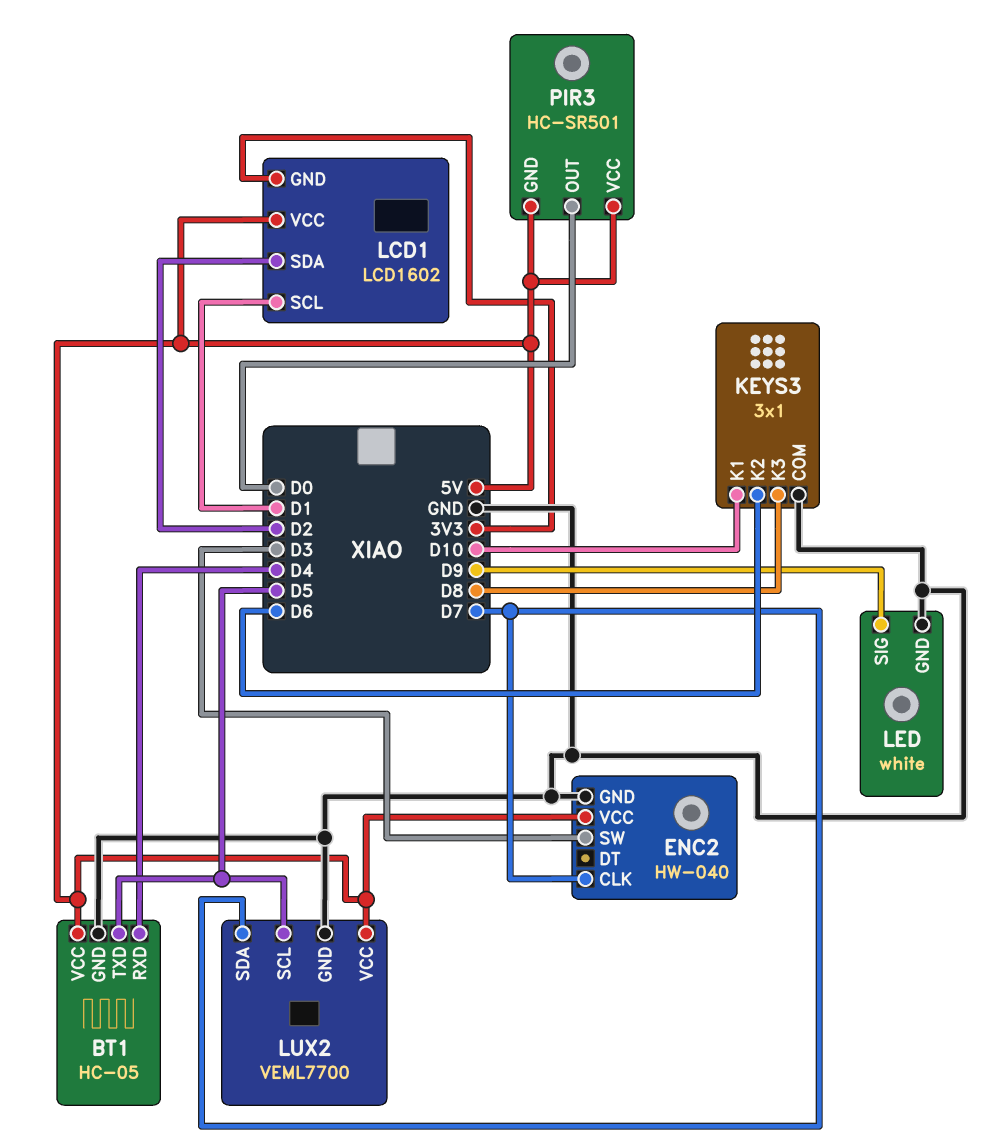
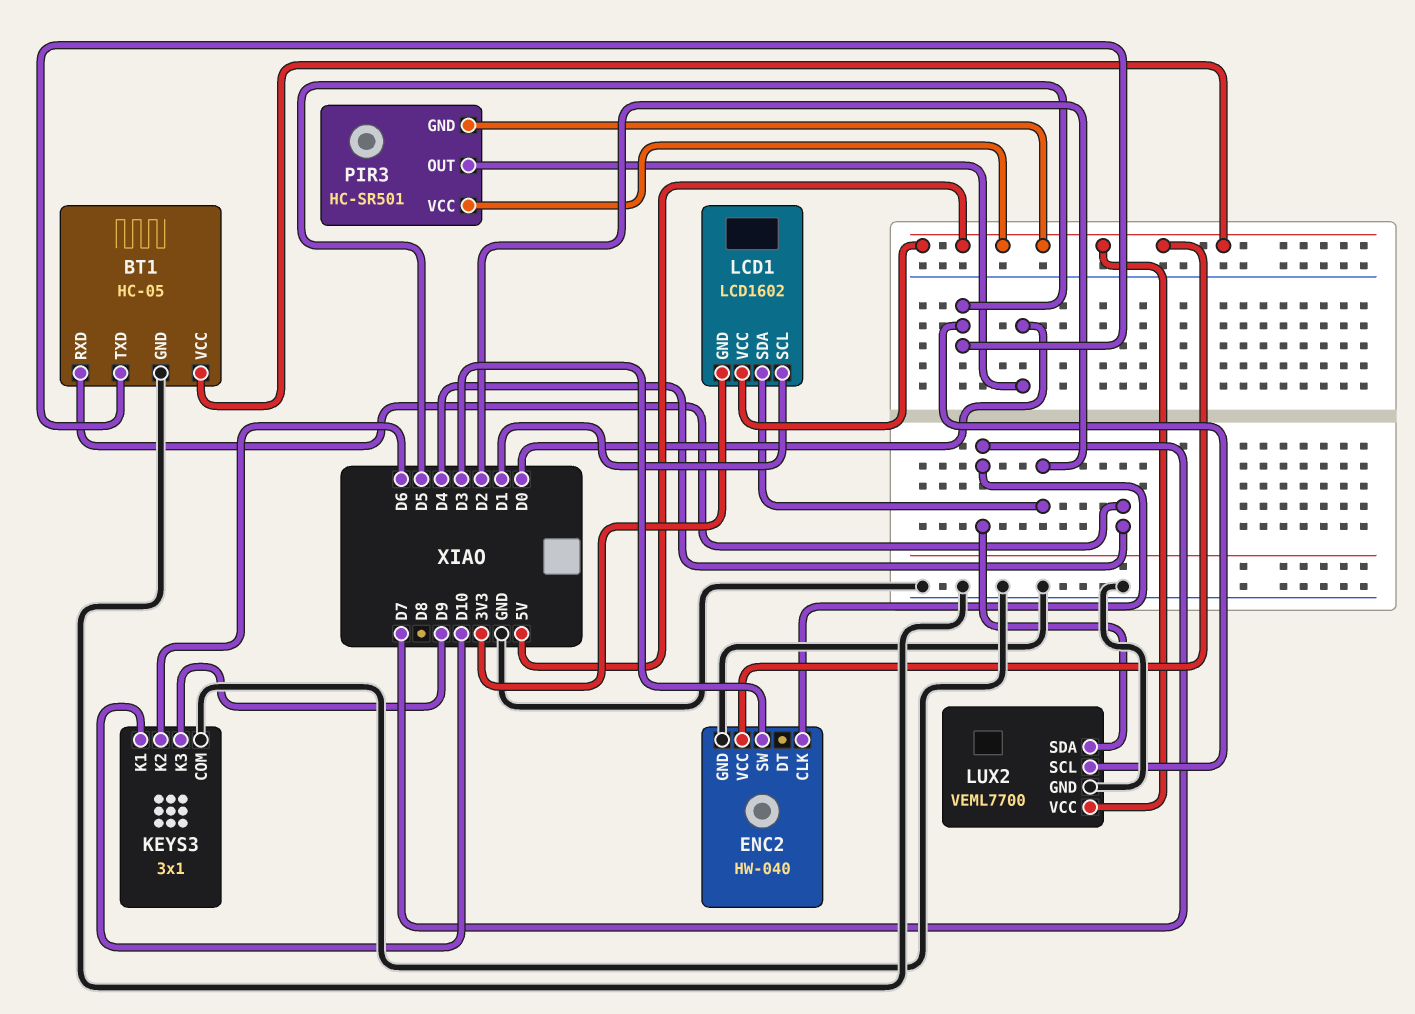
KEYS3 pin K3: D8 -> D9
LED: white -> none
LED pin GND: GND -> none
LED pin SIG: D9 -> none

